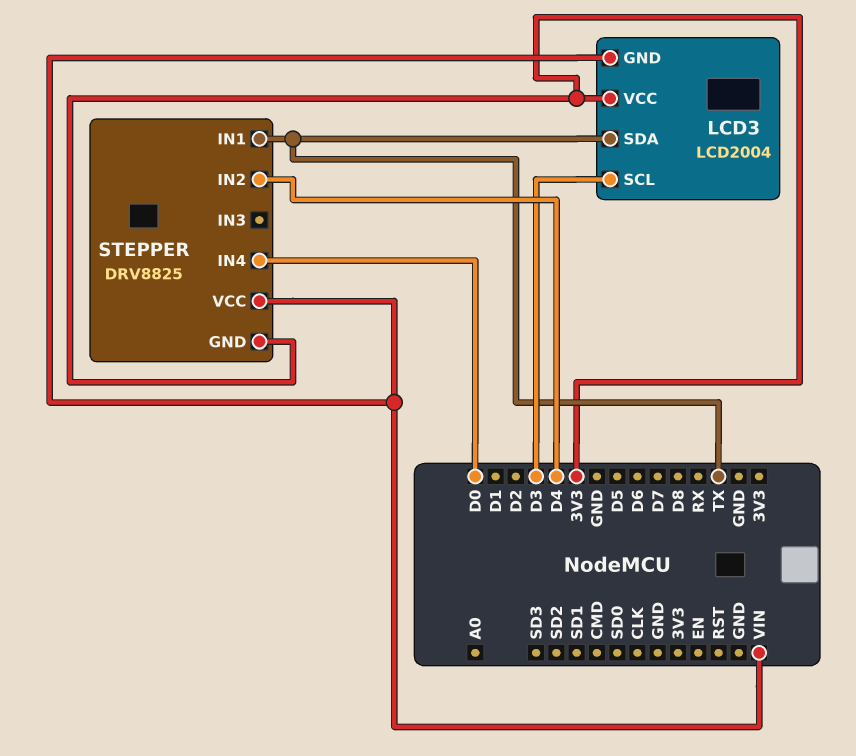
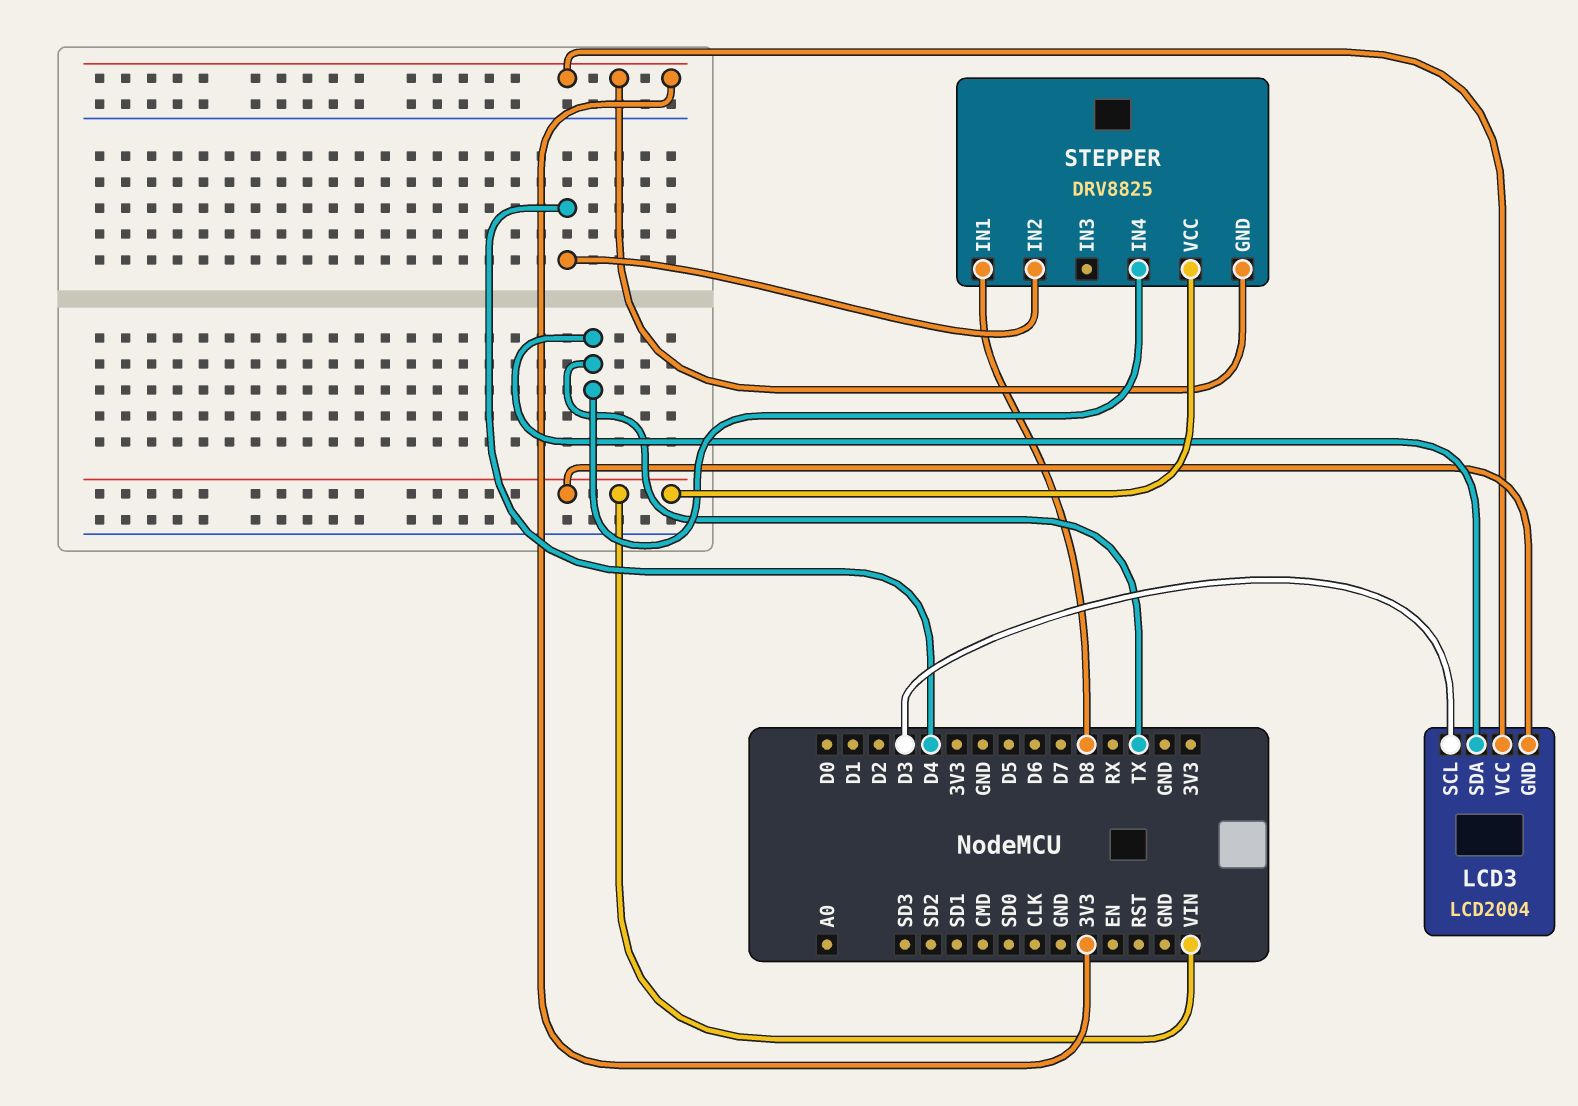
STEPPER pin IN1: TX -> D8
STEPPER pin IN4: D0 -> TX

